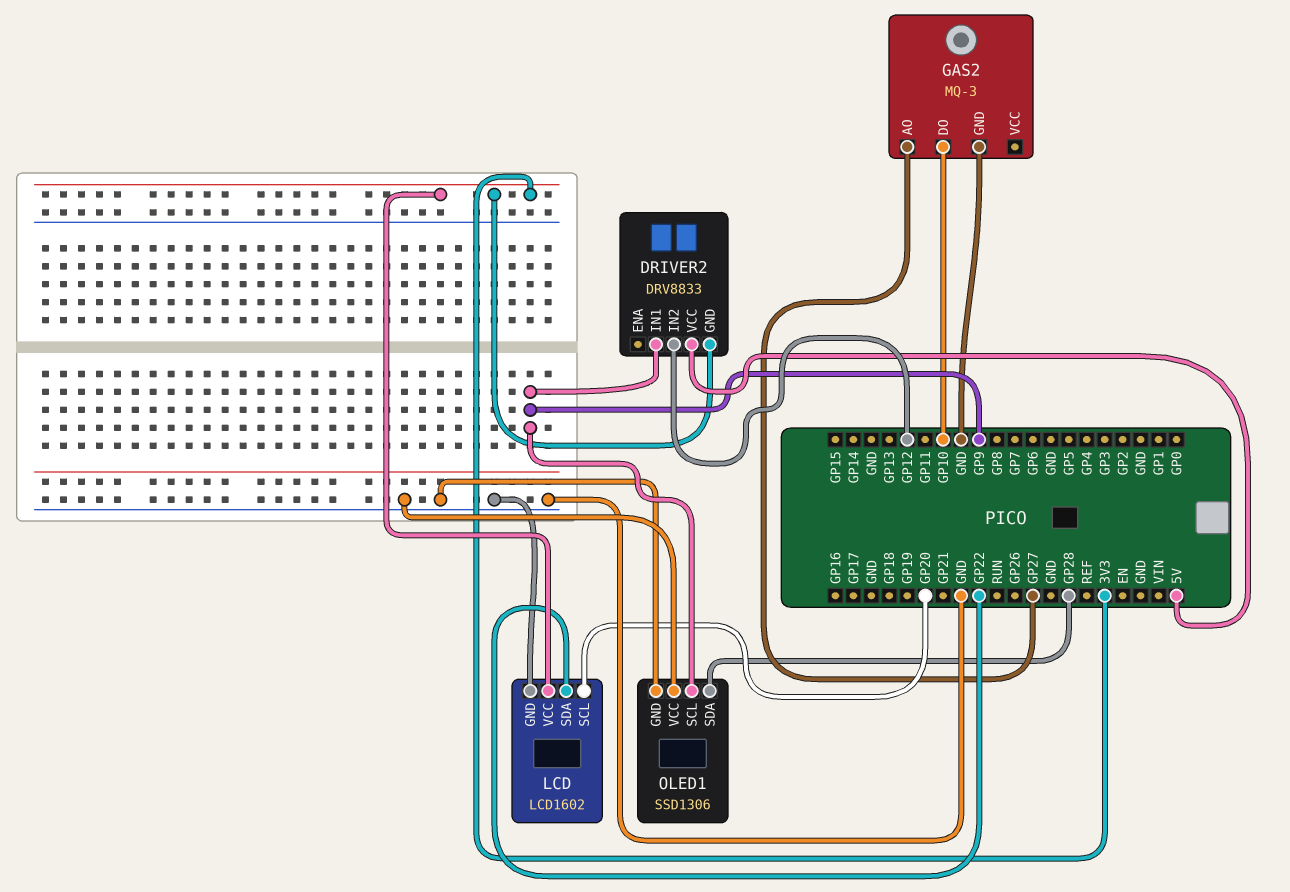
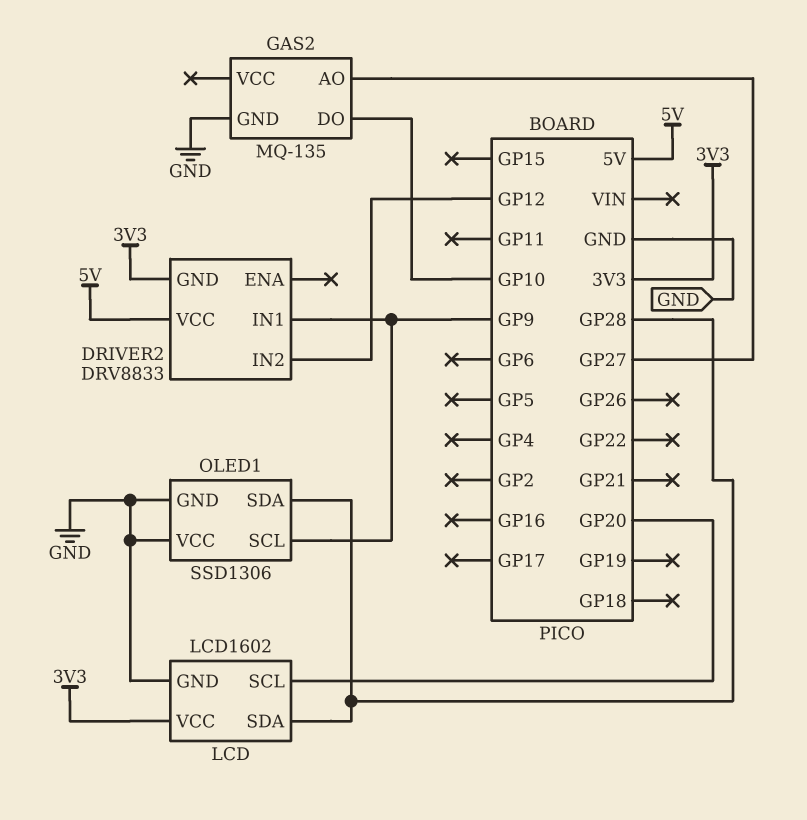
GAS2: MQ-3 -> MQ-135
LCD pin SDA: GP22 -> GP28

